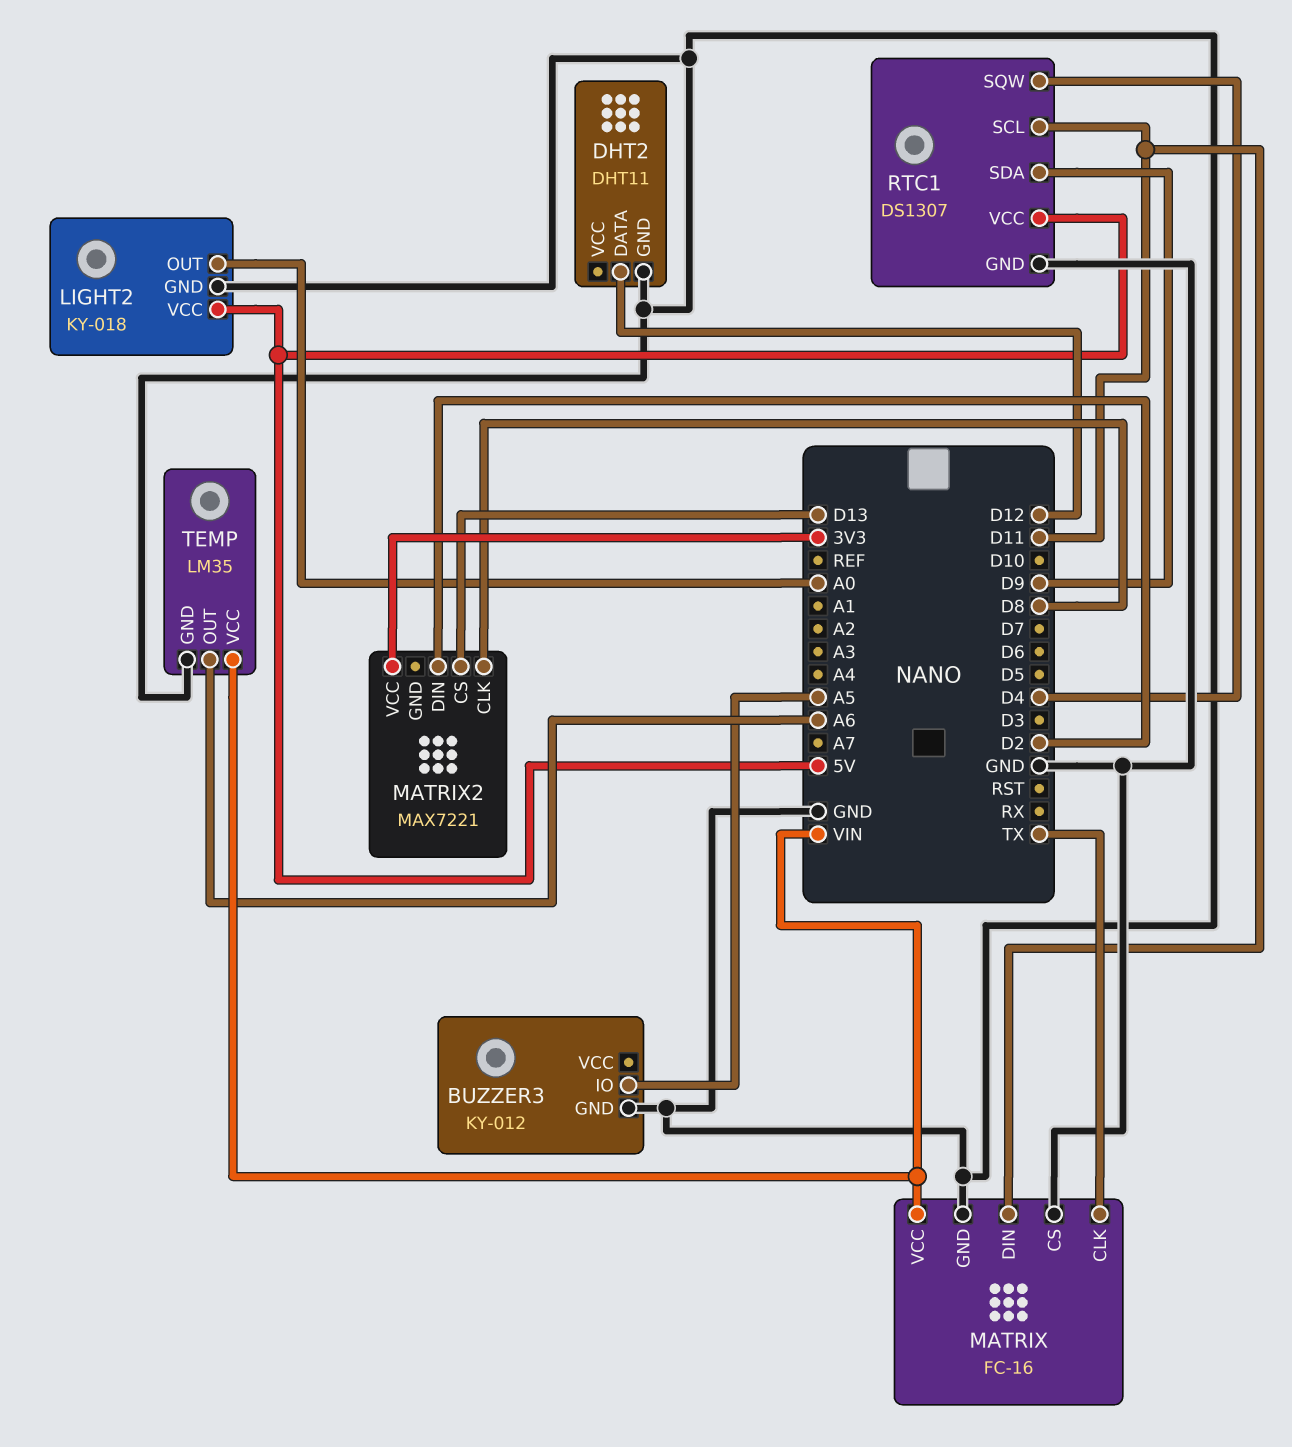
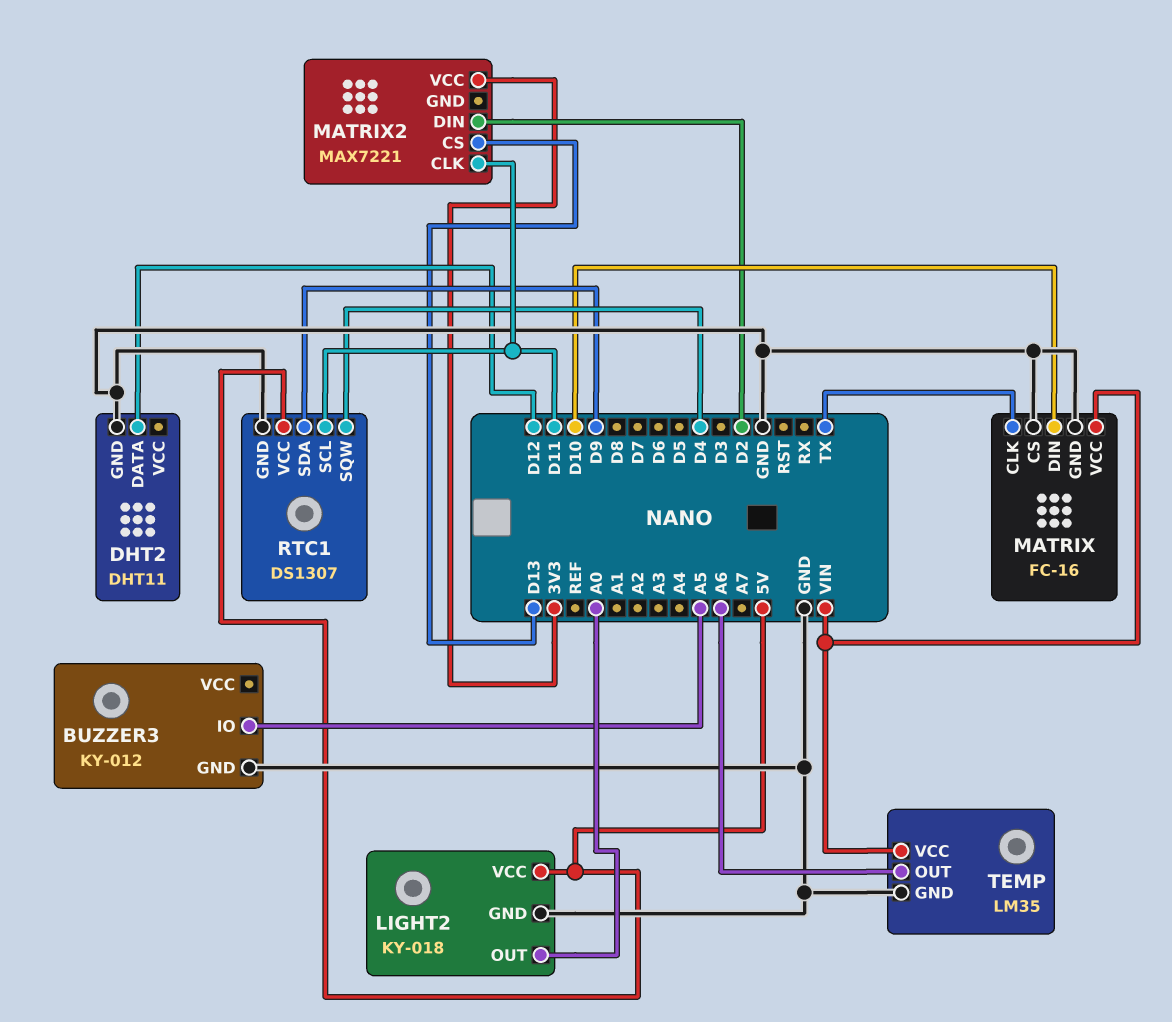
MATRIX pin DIN: D11 -> D10
MATRIX2 pin CLK: D8 -> D11

